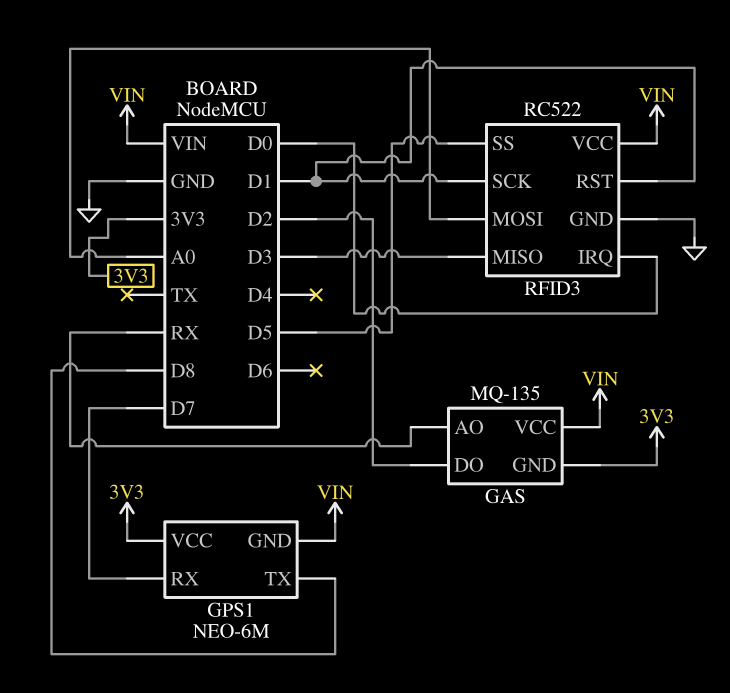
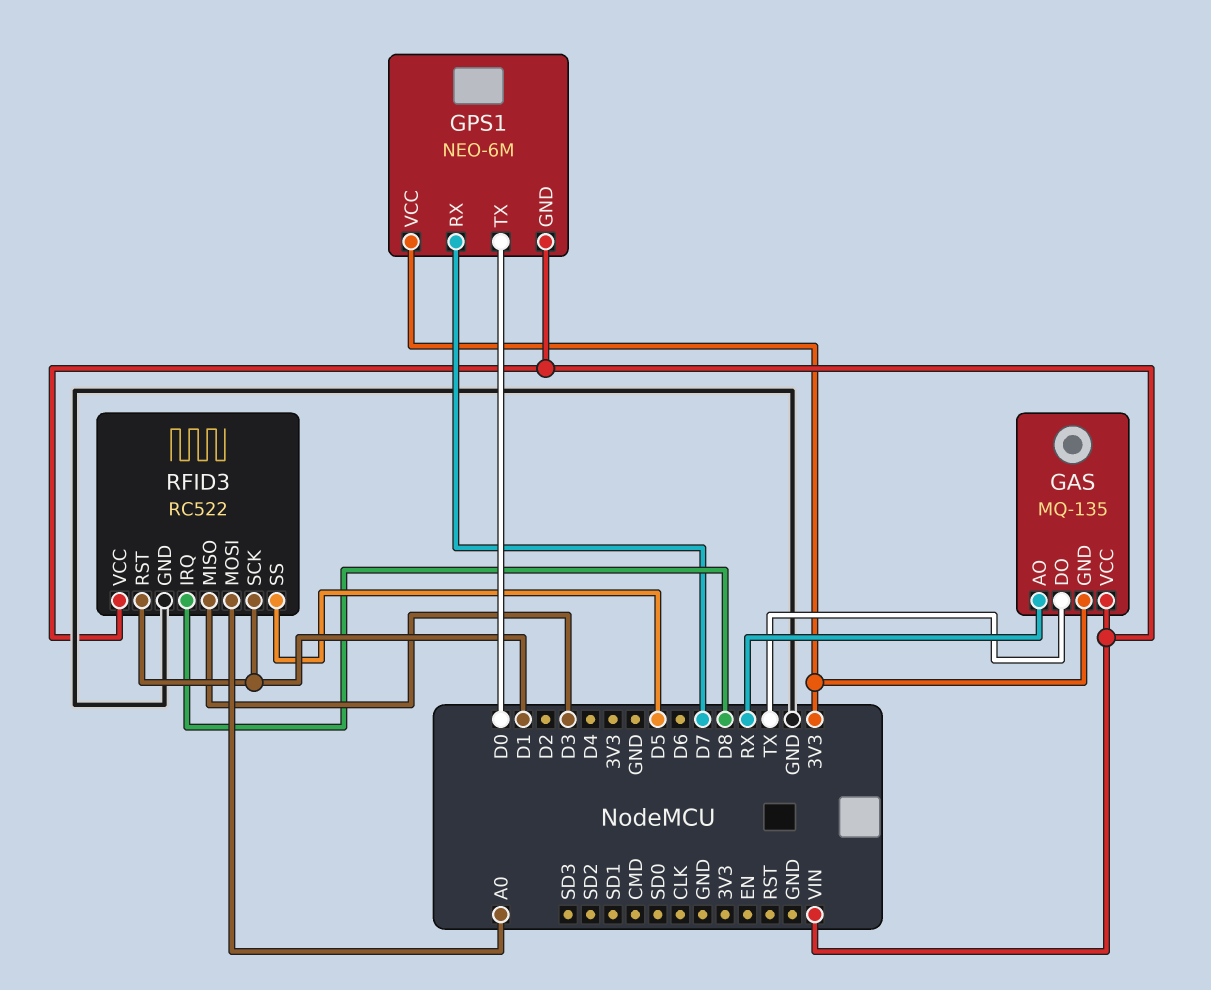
GAS pin DO: D2 -> TX
GPS1 pin TX: D8 -> D0
RFID3 pin IRQ: D0 -> D8

